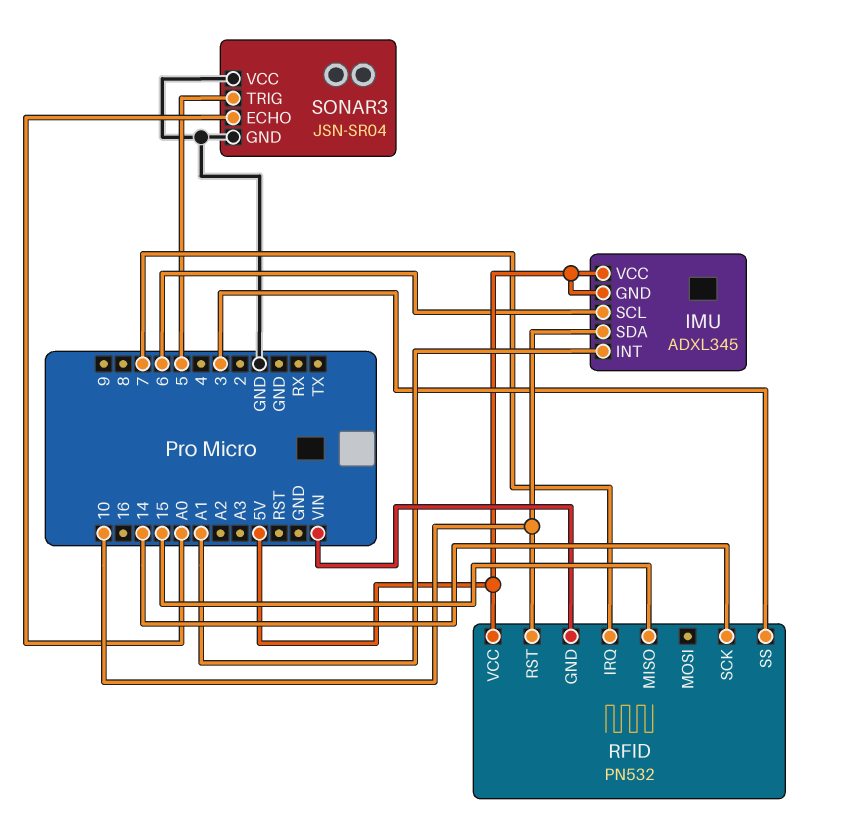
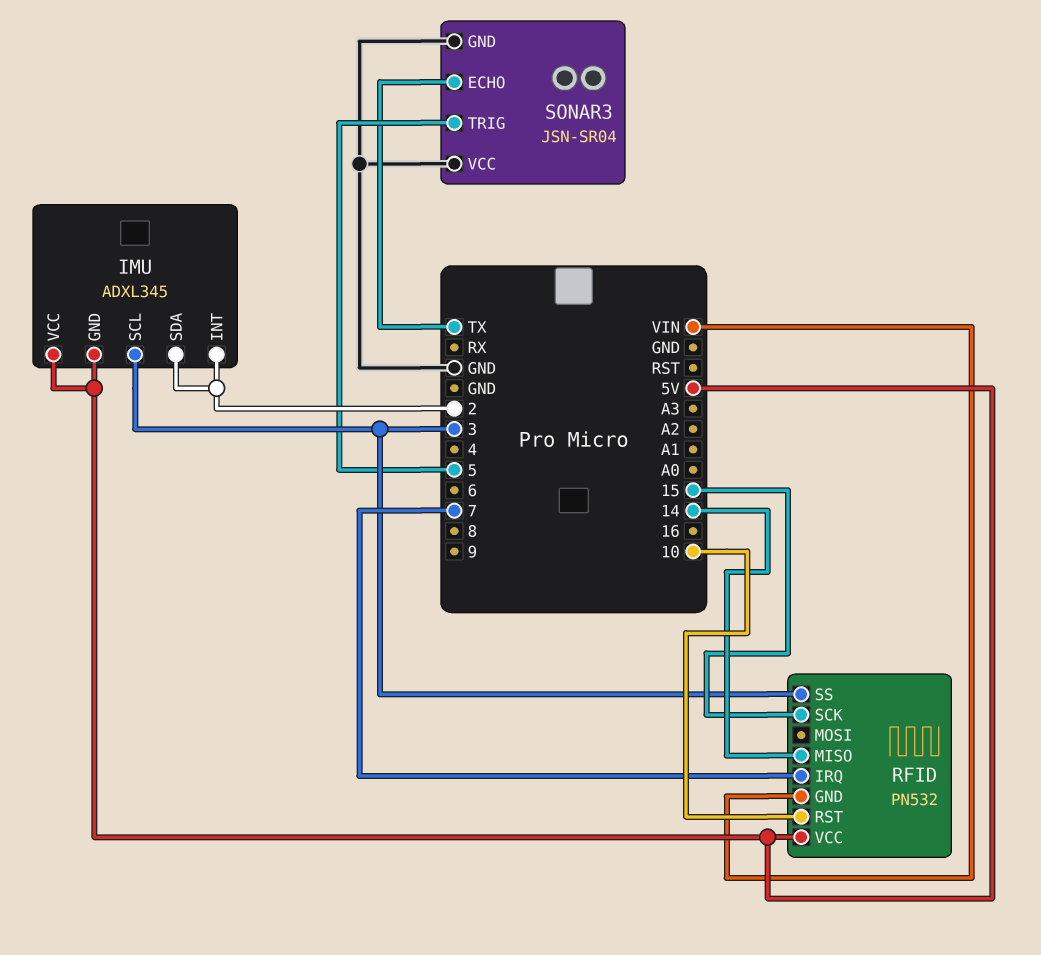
IMU pin INT: A1 -> 2
IMU pin SCL: 6 -> 3
IMU pin SDA: 10 -> 2
RFID pin MISO: 15 -> 14
RFID pin SCK: 14 -> 15
SONAR3 pin ECHO: A0 -> TX

